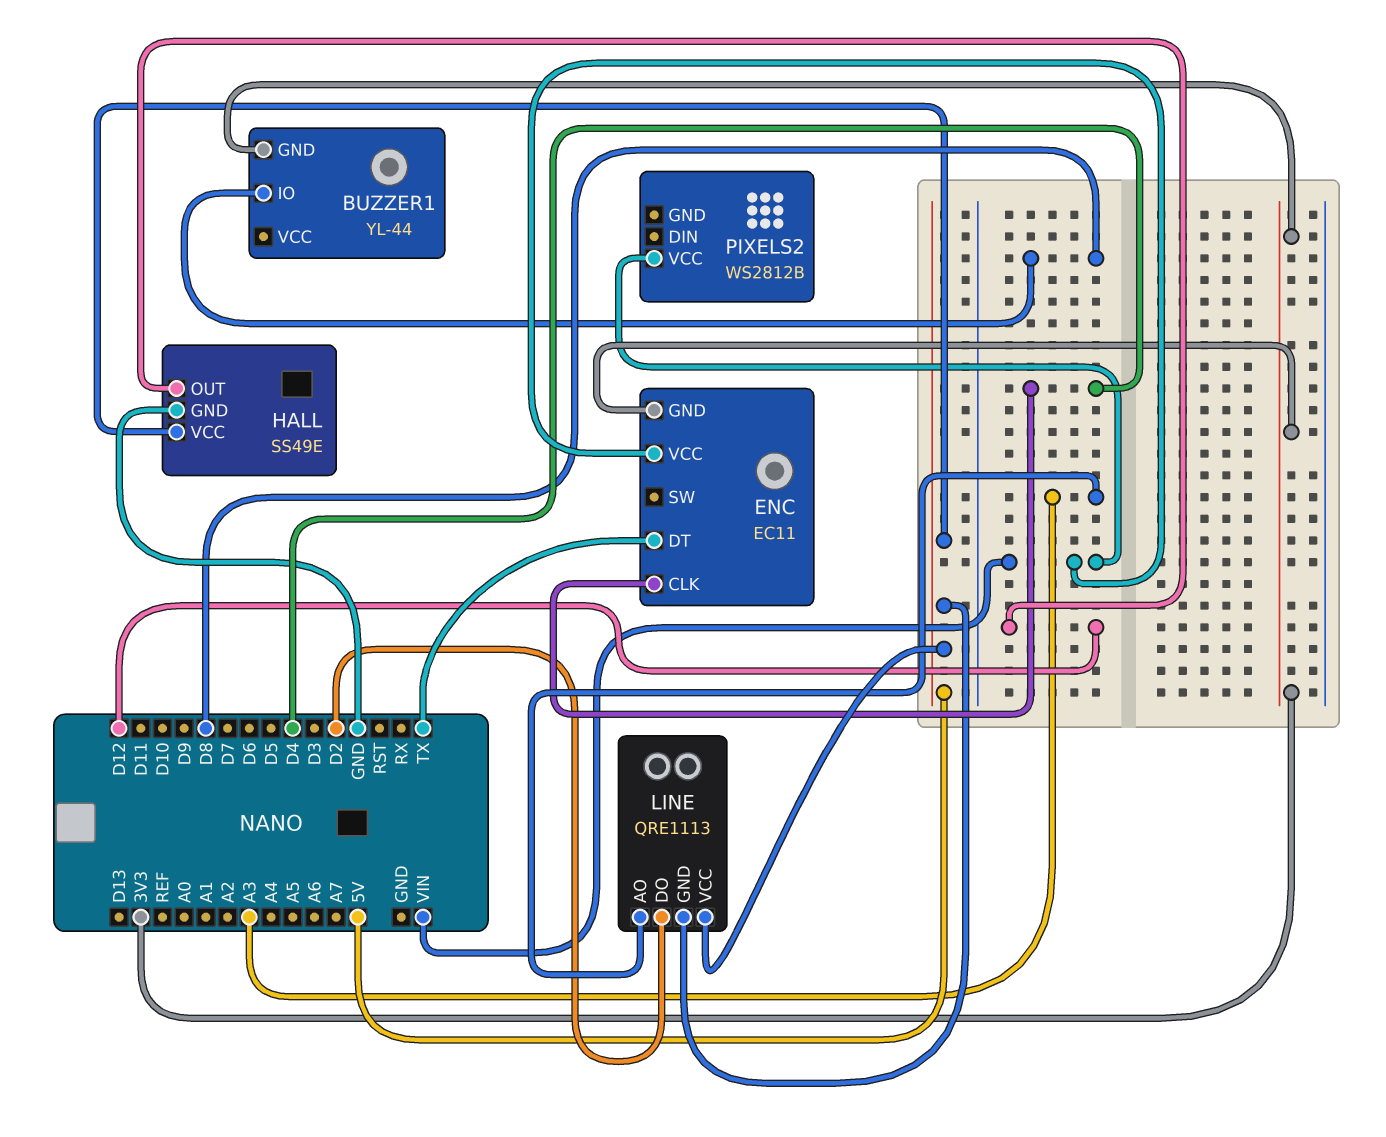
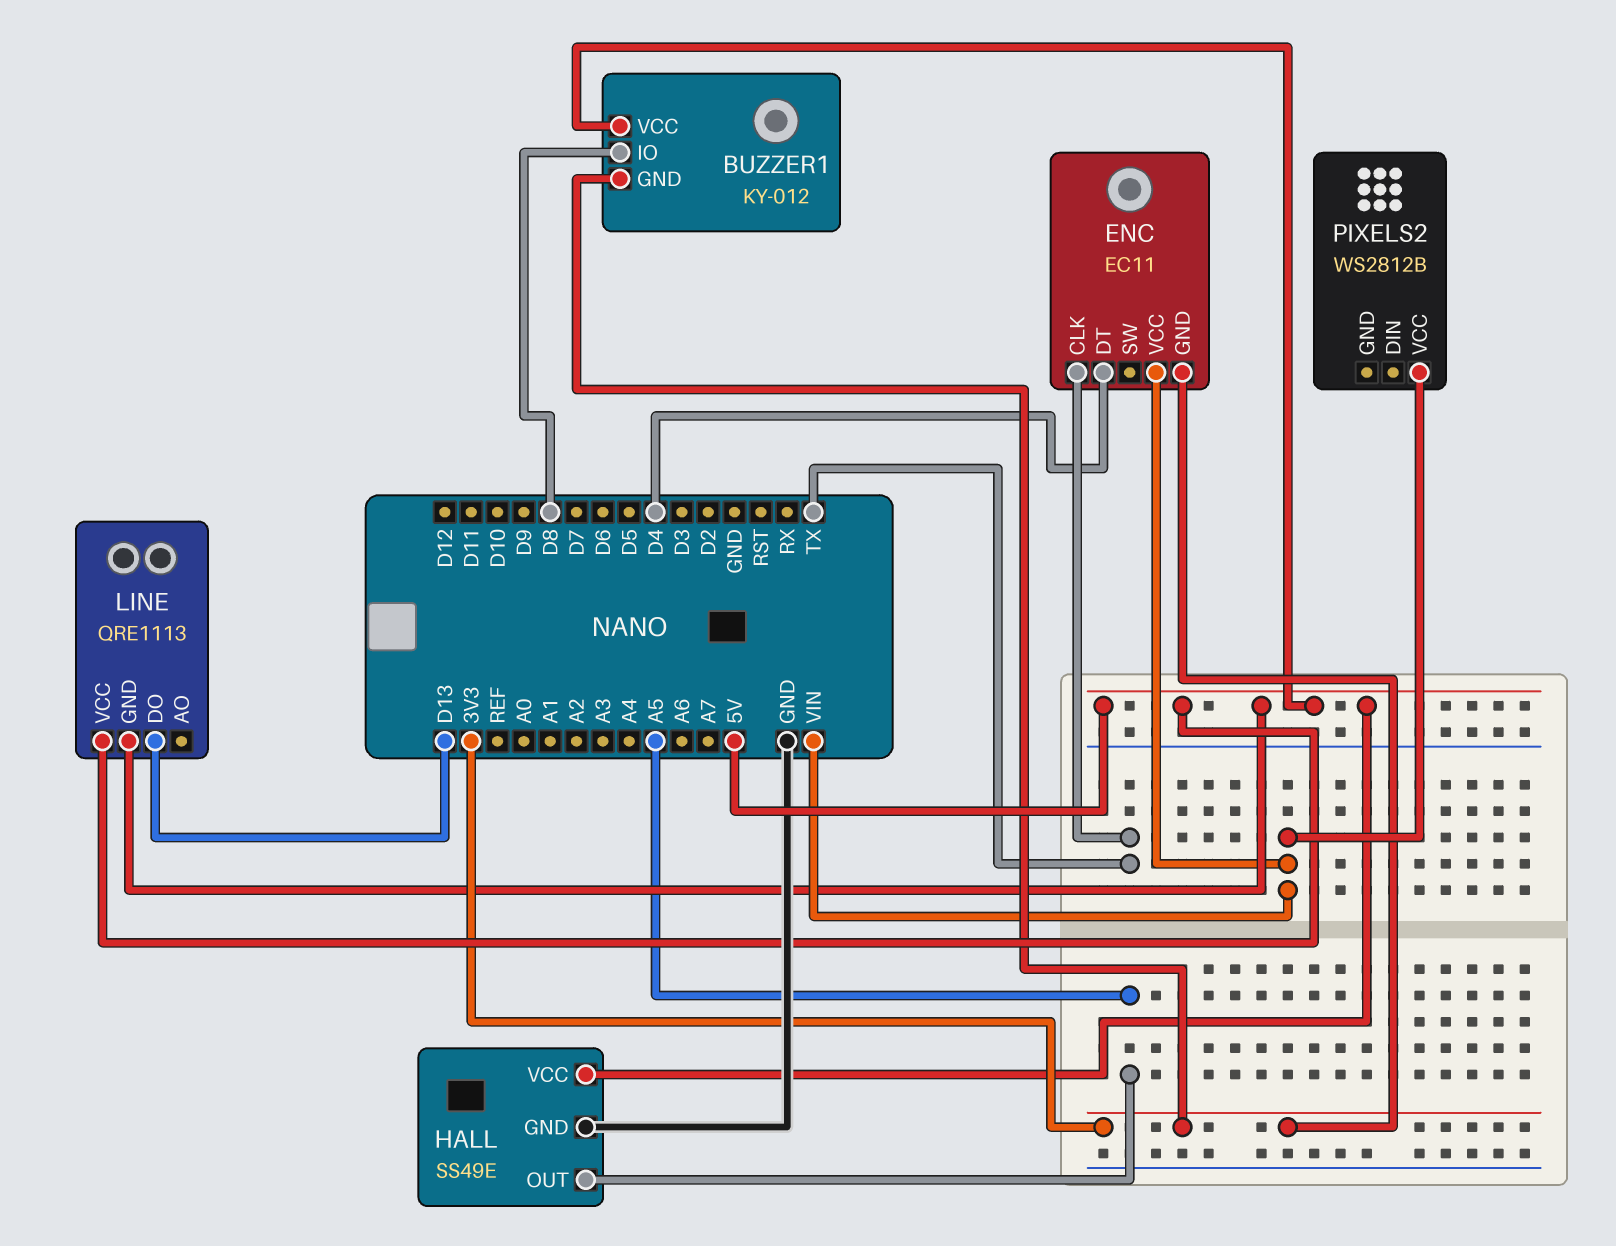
BUZZER1: YL-44 -> KY-012
BUZZER1 pin VCC: none -> 5V
ENC pin CLK: D4 -> TX
ENC pin DT: TX -> D4
HALL pin OUT: D12 -> A5
LINE pin AO: A3 -> none
LINE pin DO: D2 -> D13

